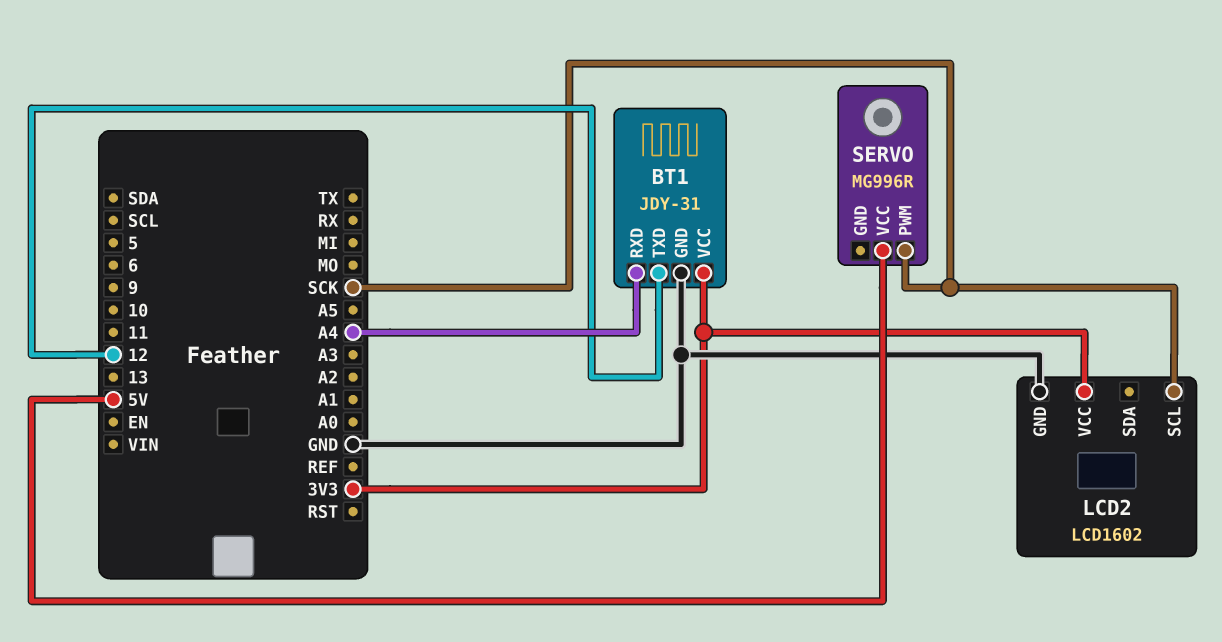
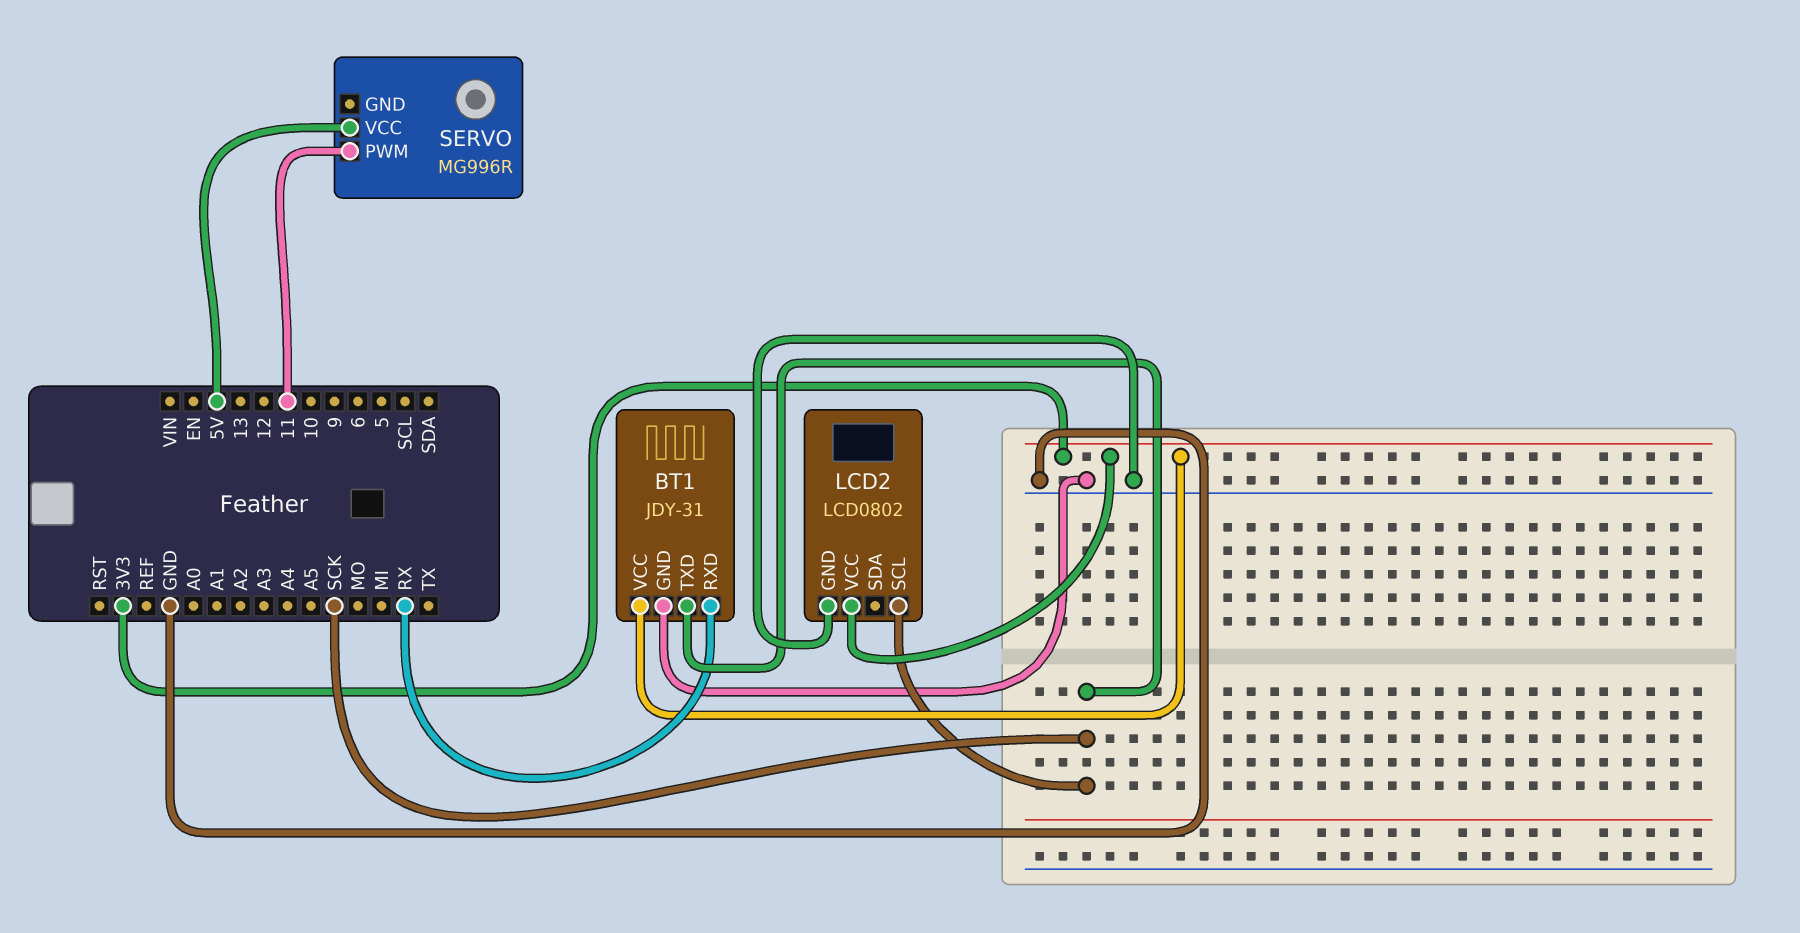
BT1 pin RXD: A4 -> RX
BT1 pin TXD: 12 -> SCK
LCD2: LCD1602 -> LCD0802
SERVO pin PWM: SCK -> 11

